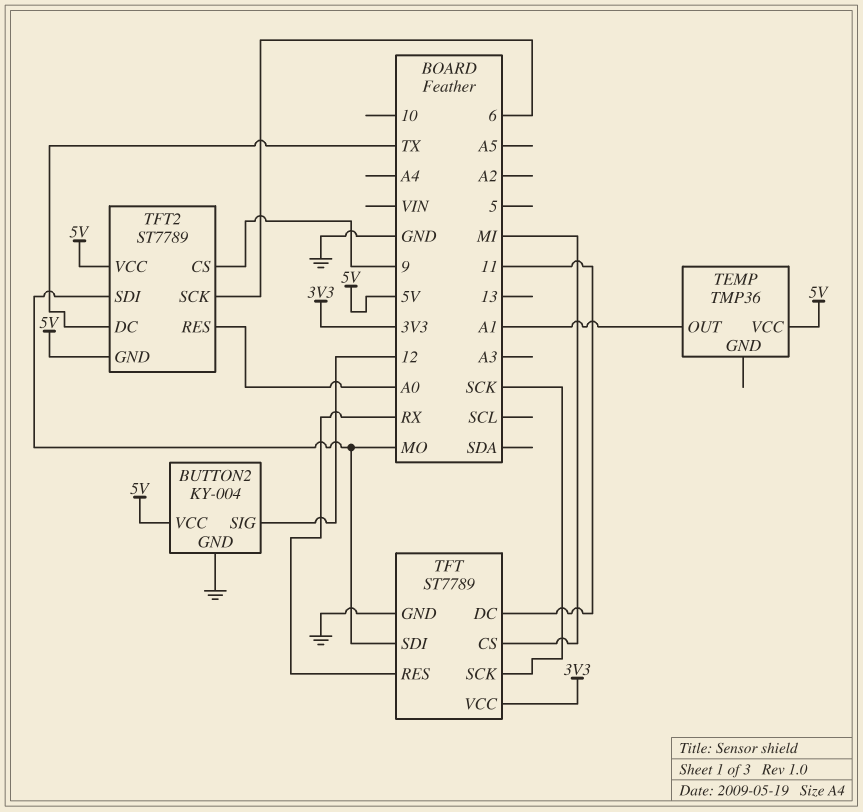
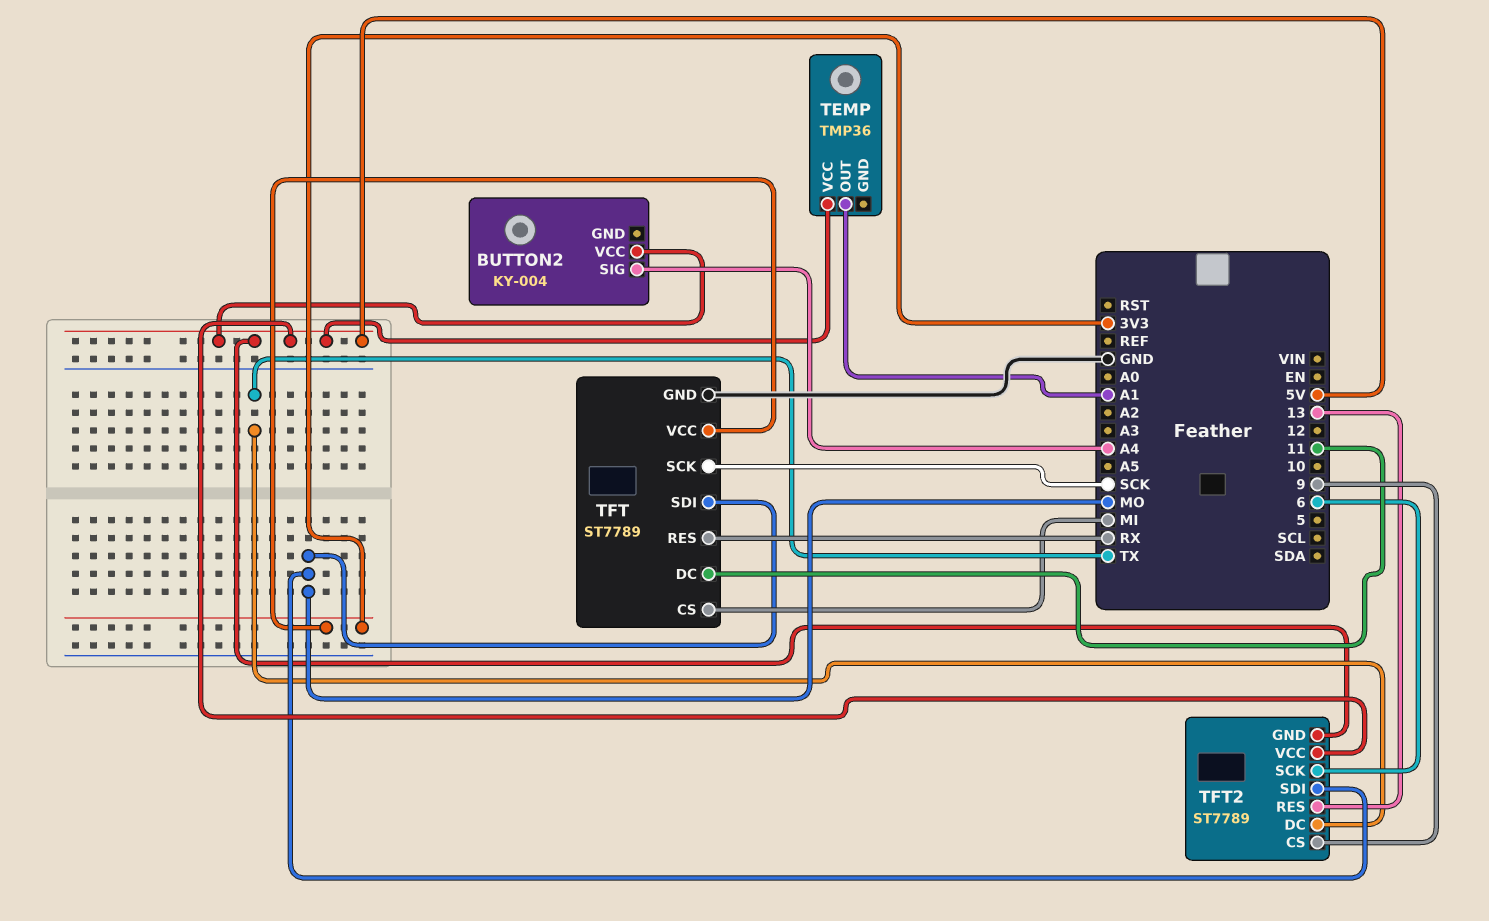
BUTTON2 pin GND: GND -> none
BUTTON2 pin SIG: 12 -> A4
TFT2 pin RES: A0 -> 13

